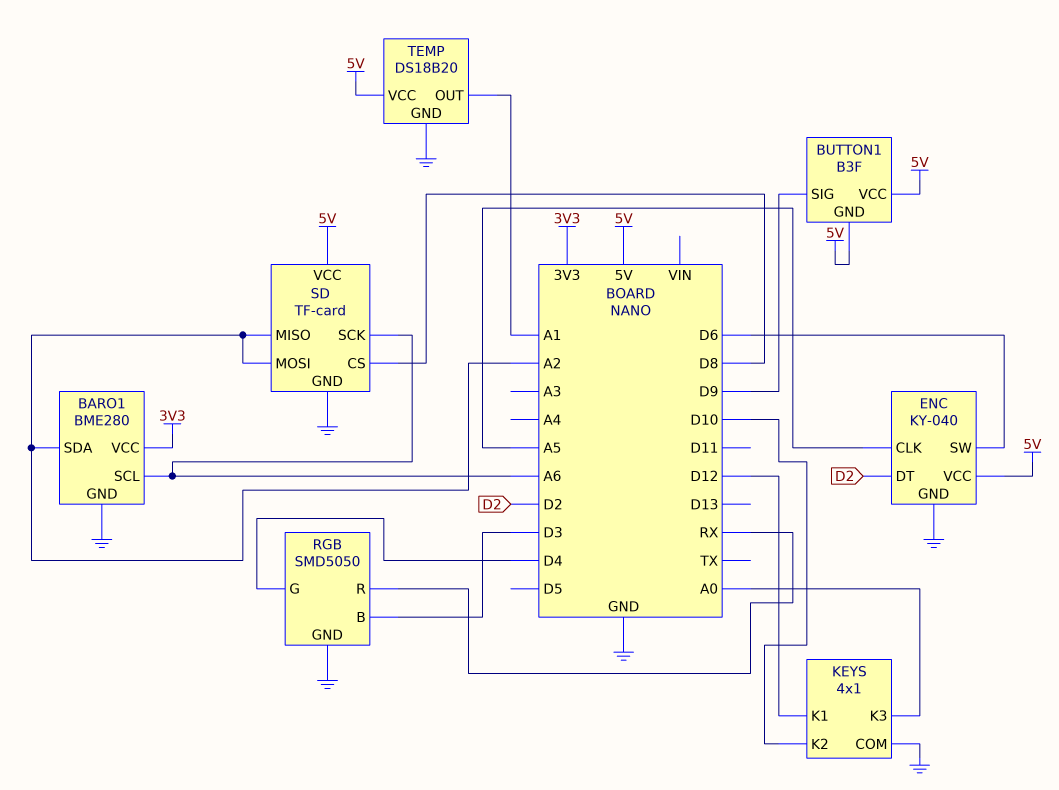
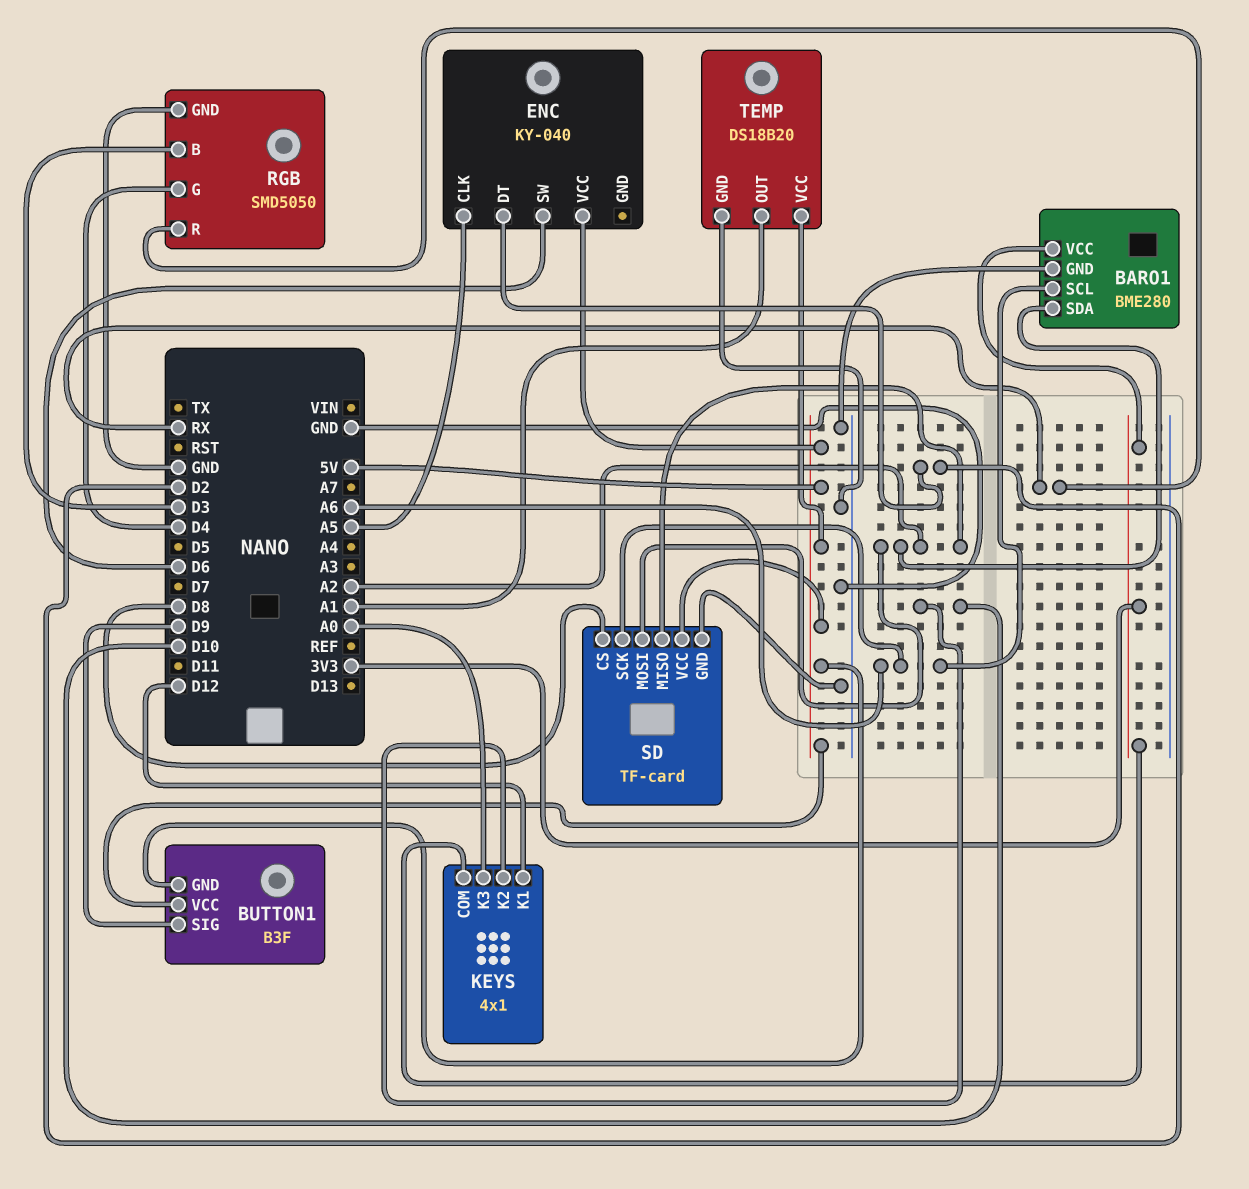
ENC pin GND: GND -> none
KEYS pin COM: GND -> 3V3

